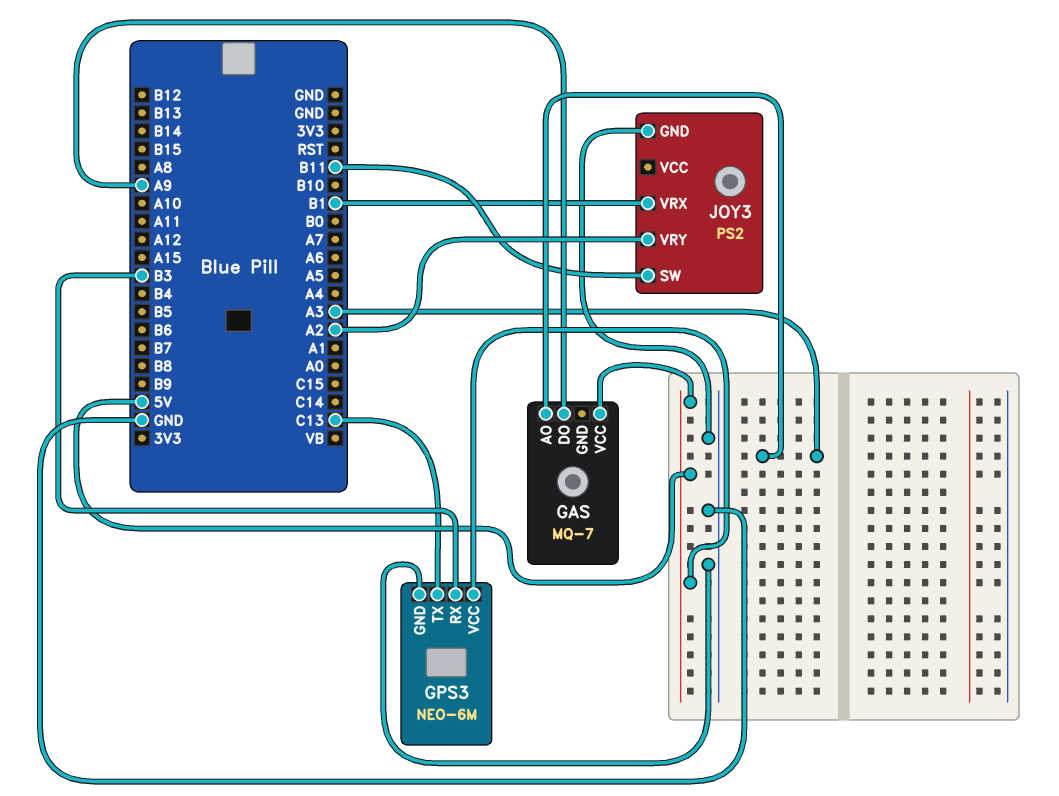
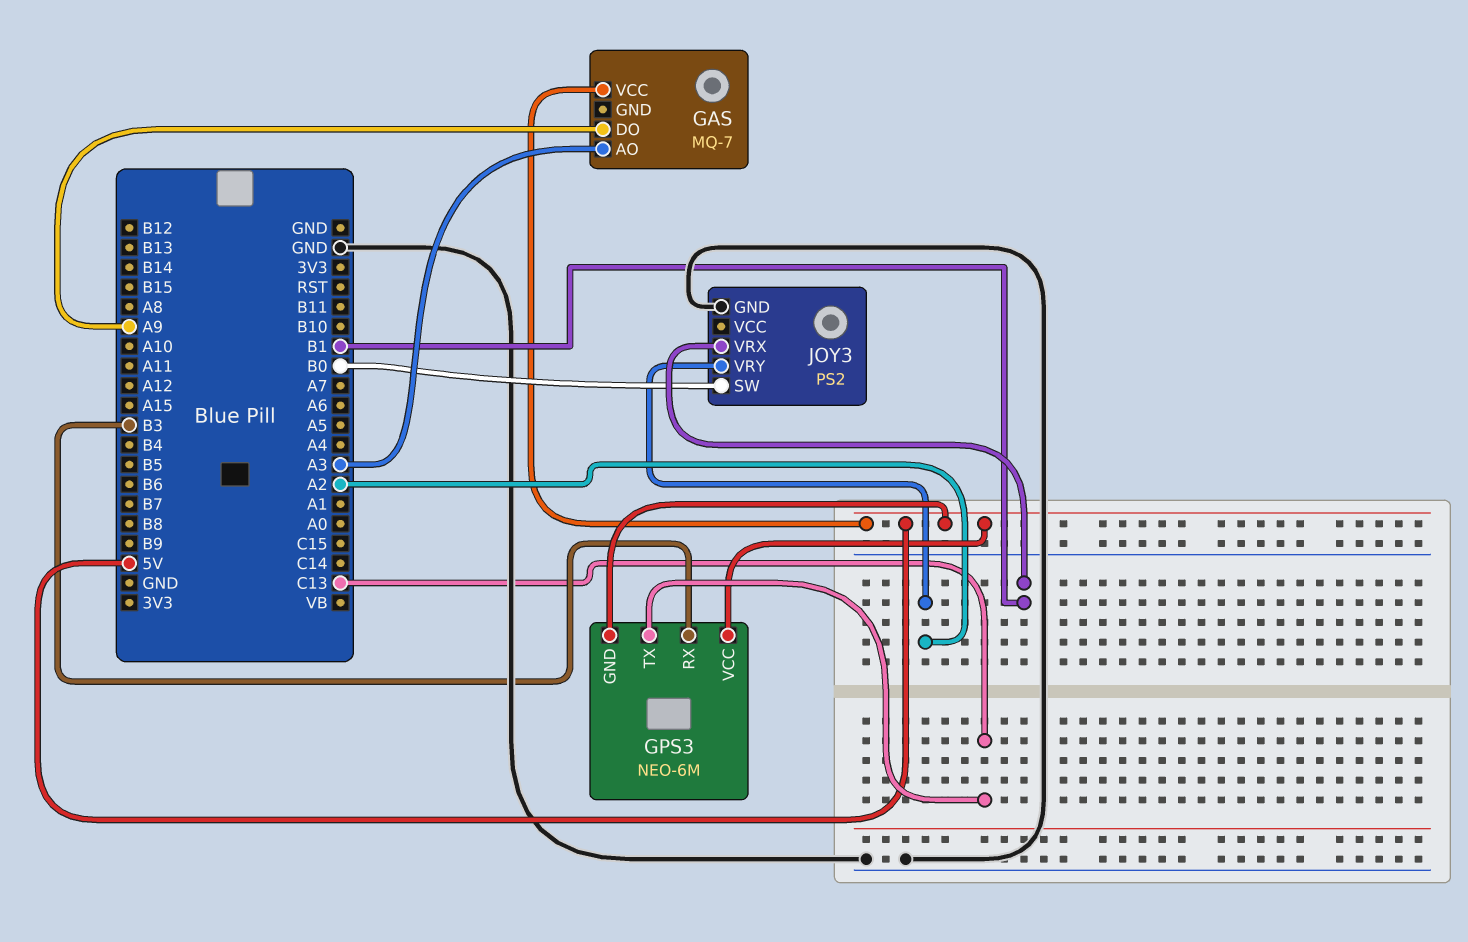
GPS3 pin GND: GND -> 5V
JOY3 pin SW: B11 -> B0

